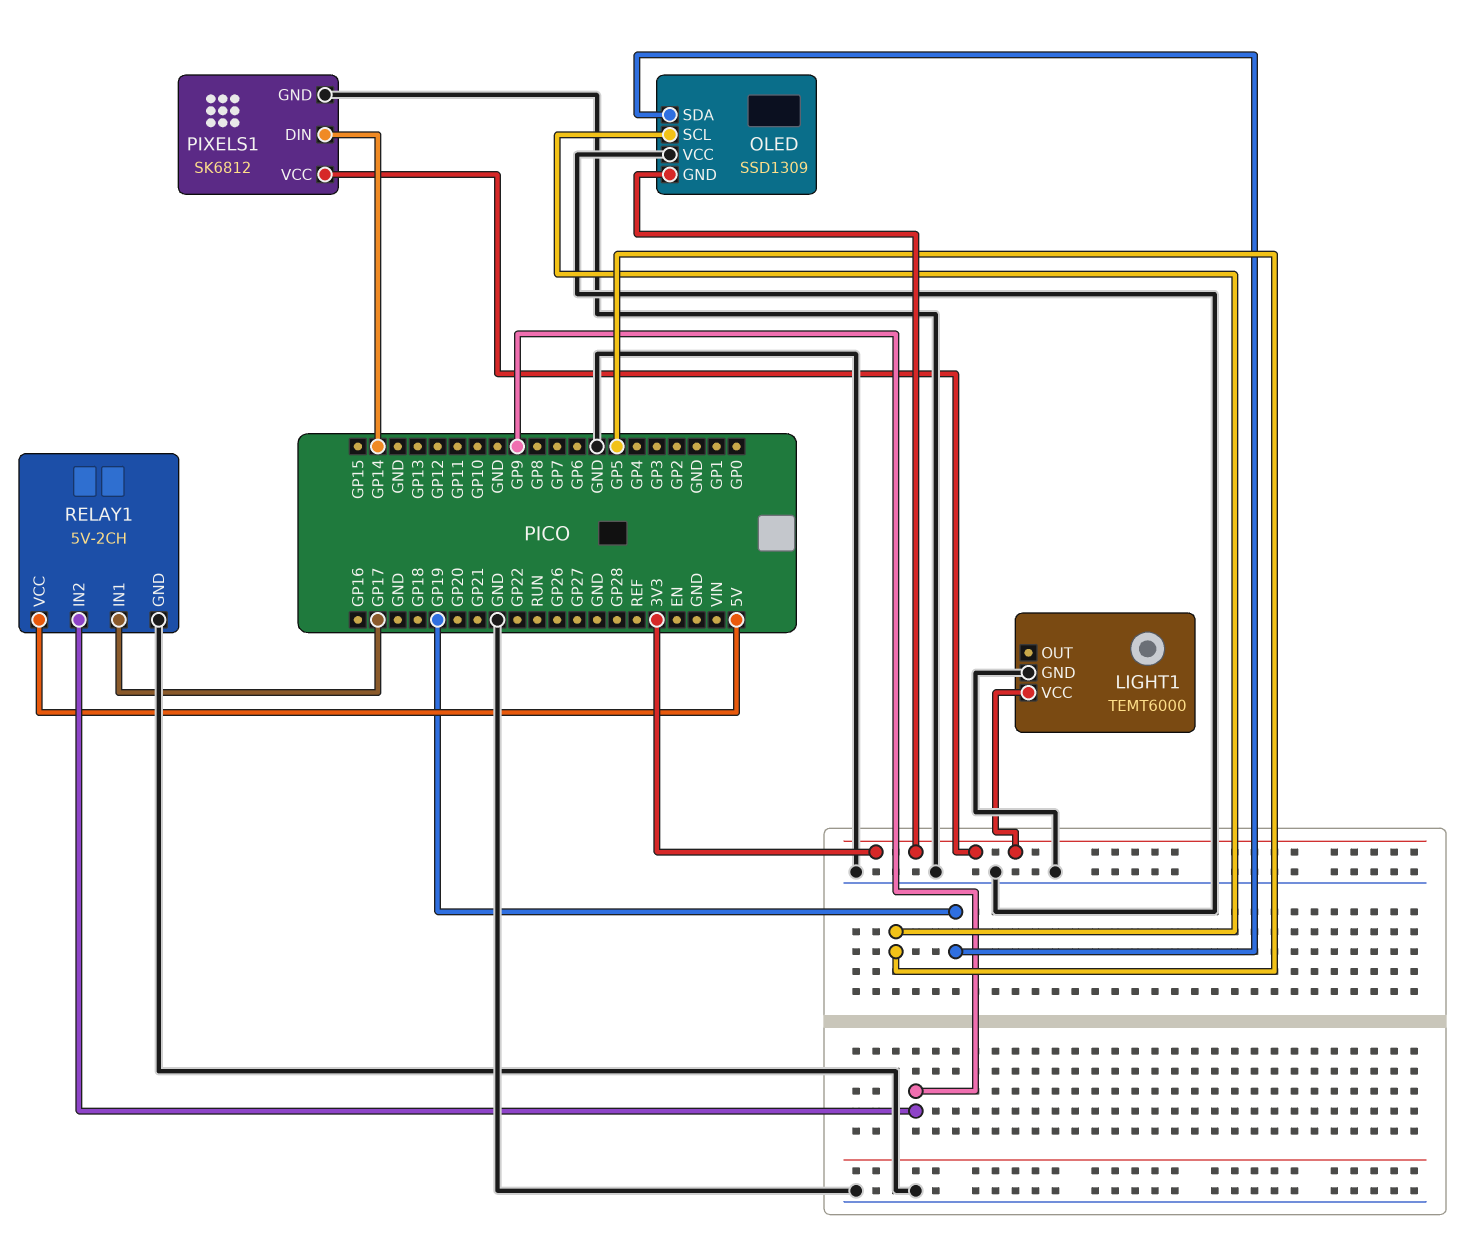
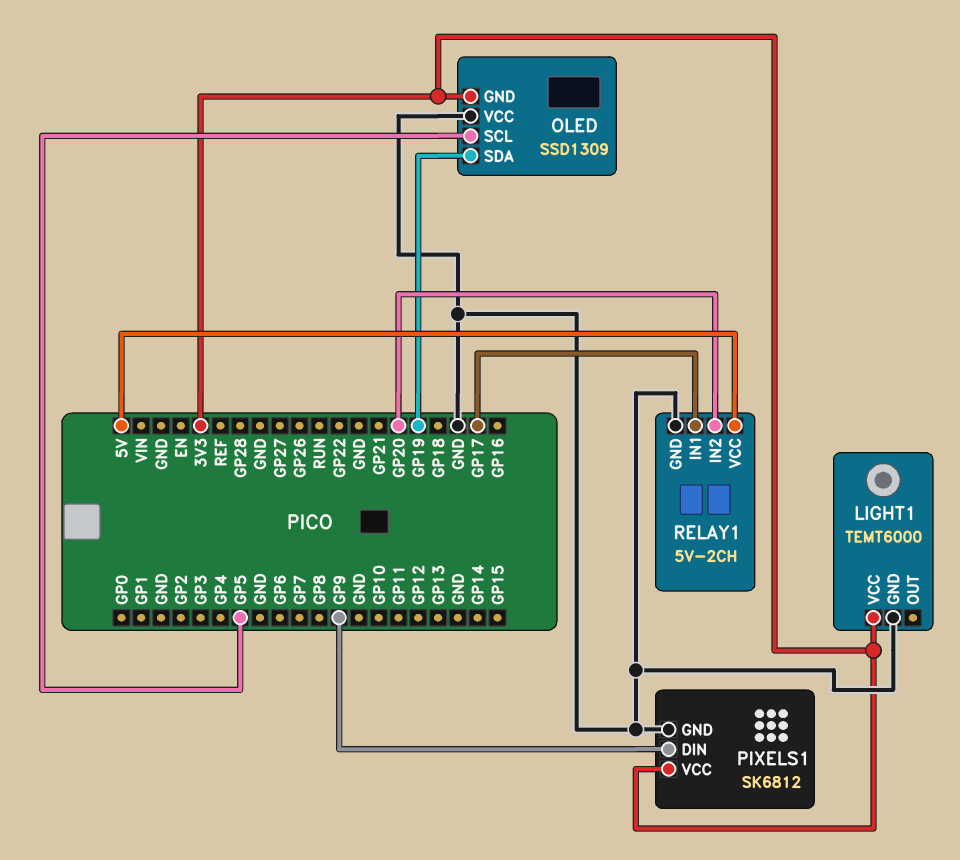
PIXELS1 pin DIN: GP14 -> GP9
RELAY1 pin IN2: GP9 -> GP20

